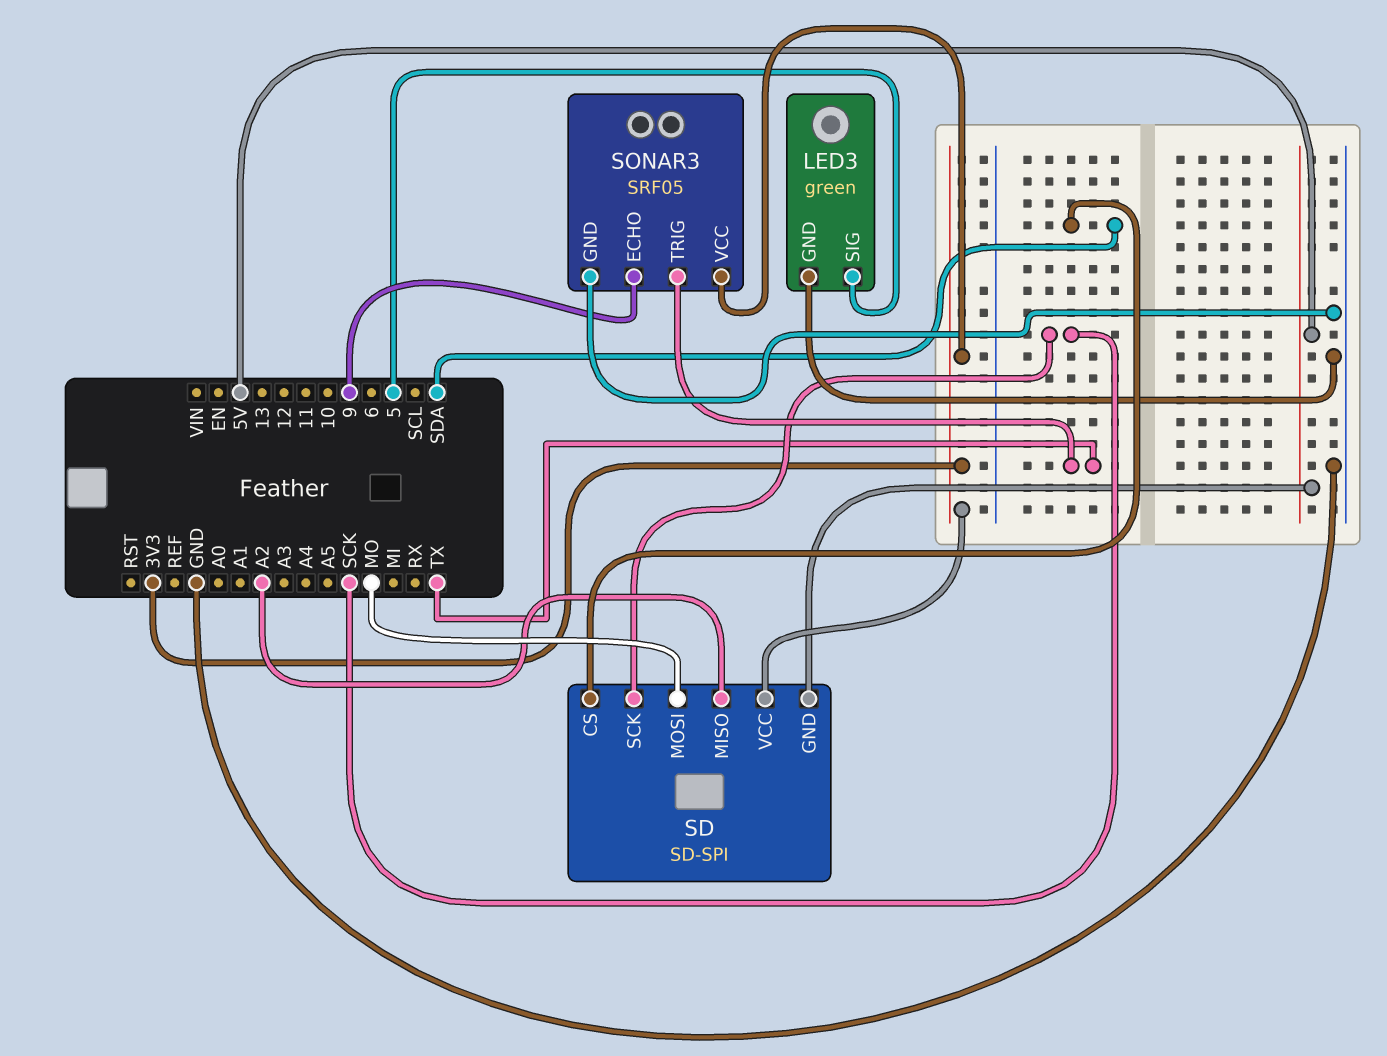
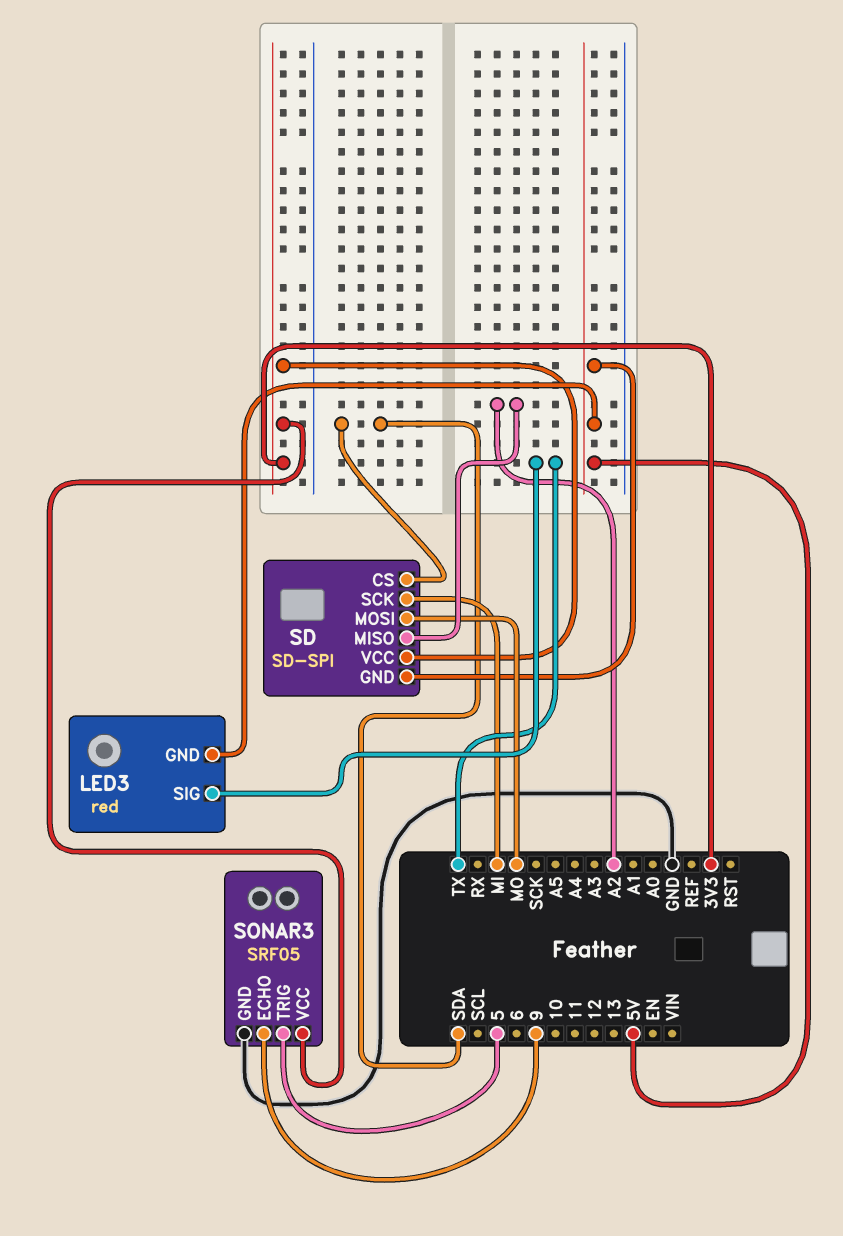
LED3: green -> red
LED3 pin GND: GND -> 5V
LED3 pin SIG: 5 -> TX
SD pin SCK: SCK -> MI
SONAR3 pin TRIG: TX -> 5

